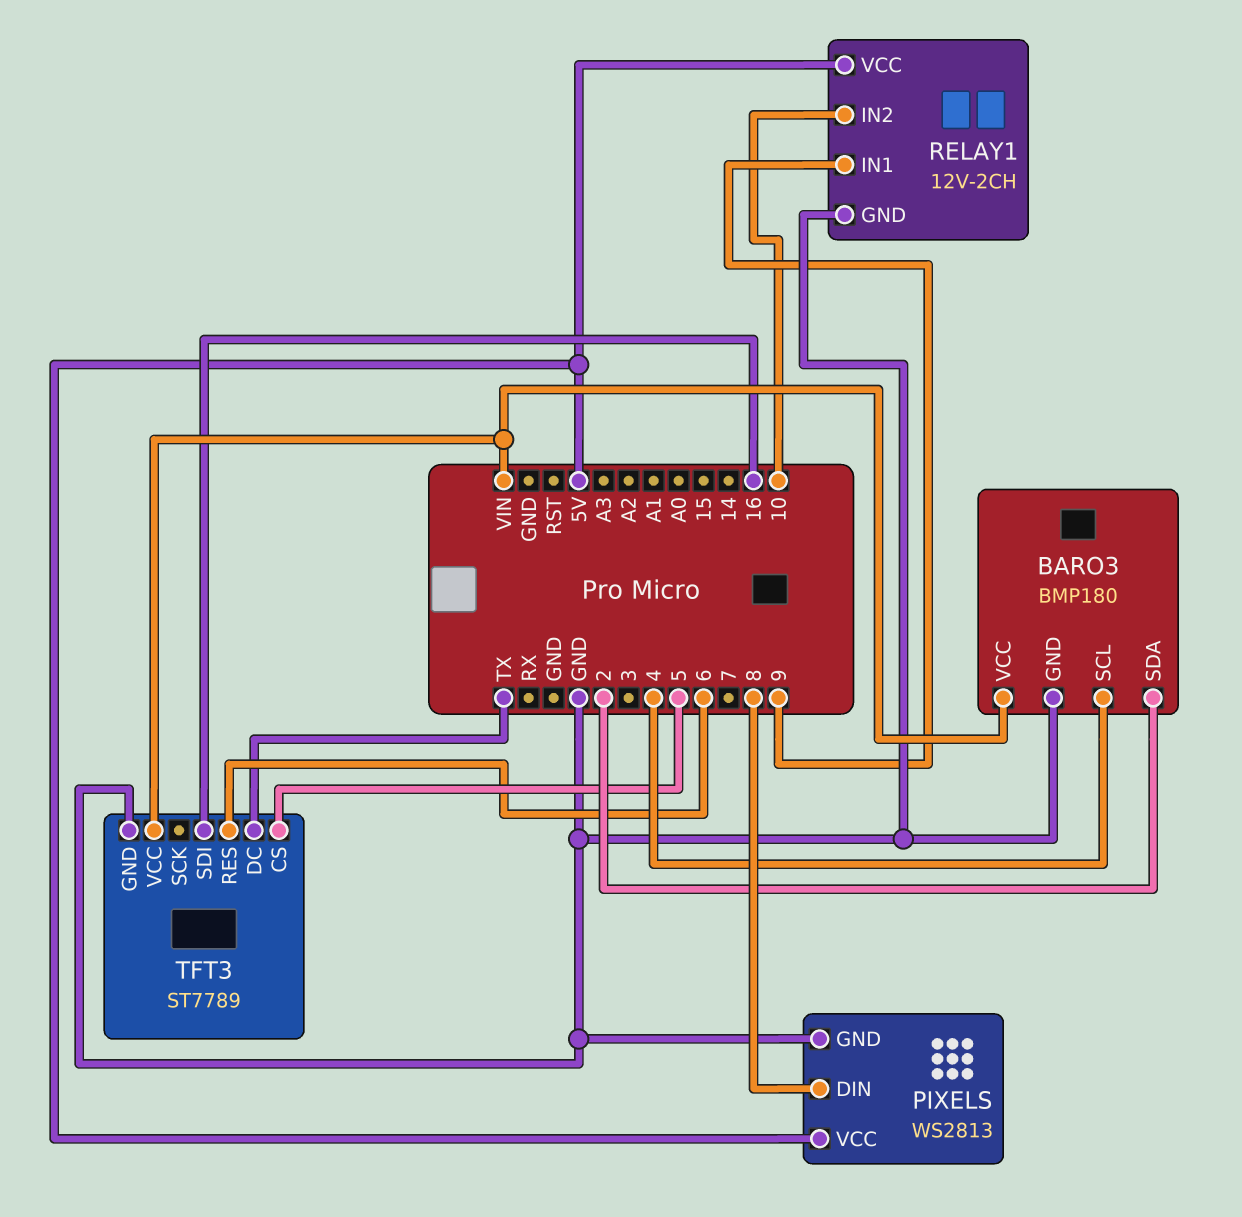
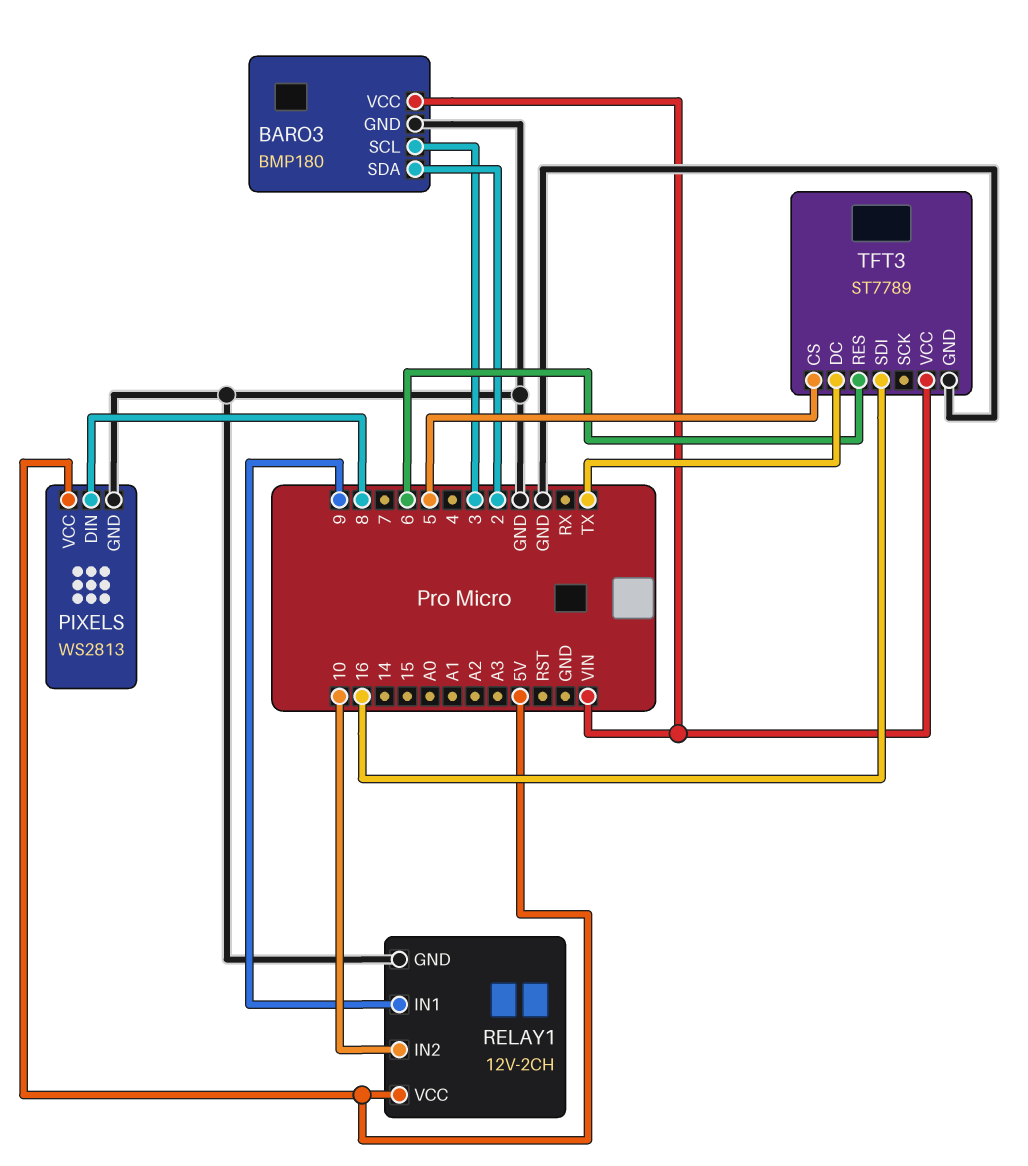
BARO3 pin SCL: 4 -> 3

